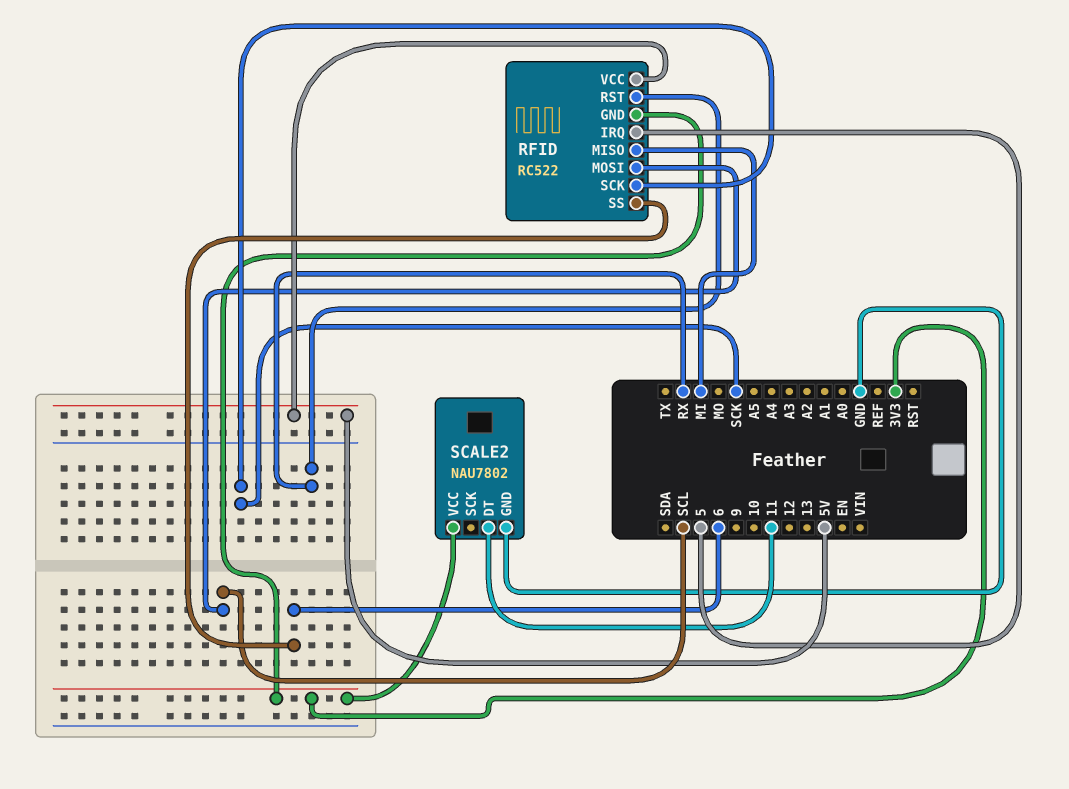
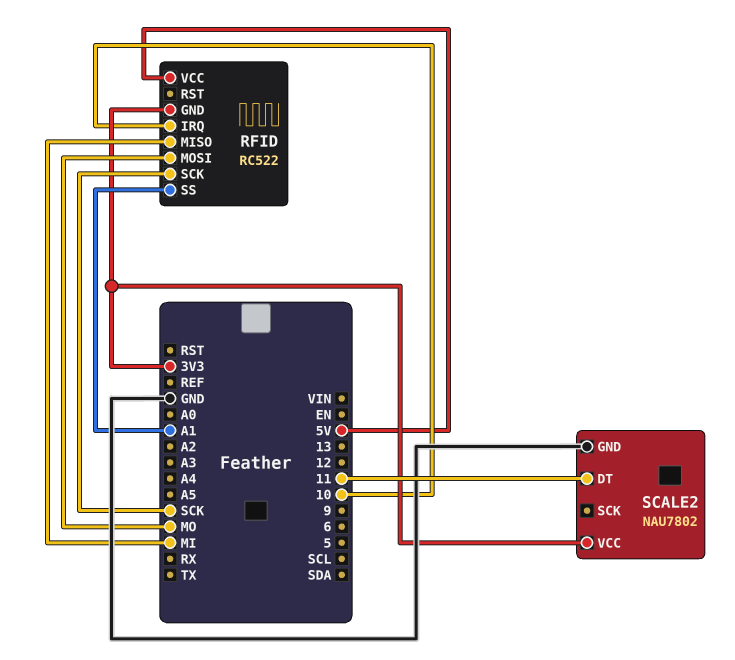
RFID pin IRQ: 5 -> 10
RFID pin MOSI: SCL -> MO
RFID pin RST: RX -> none
RFID pin SS: 6 -> A1

